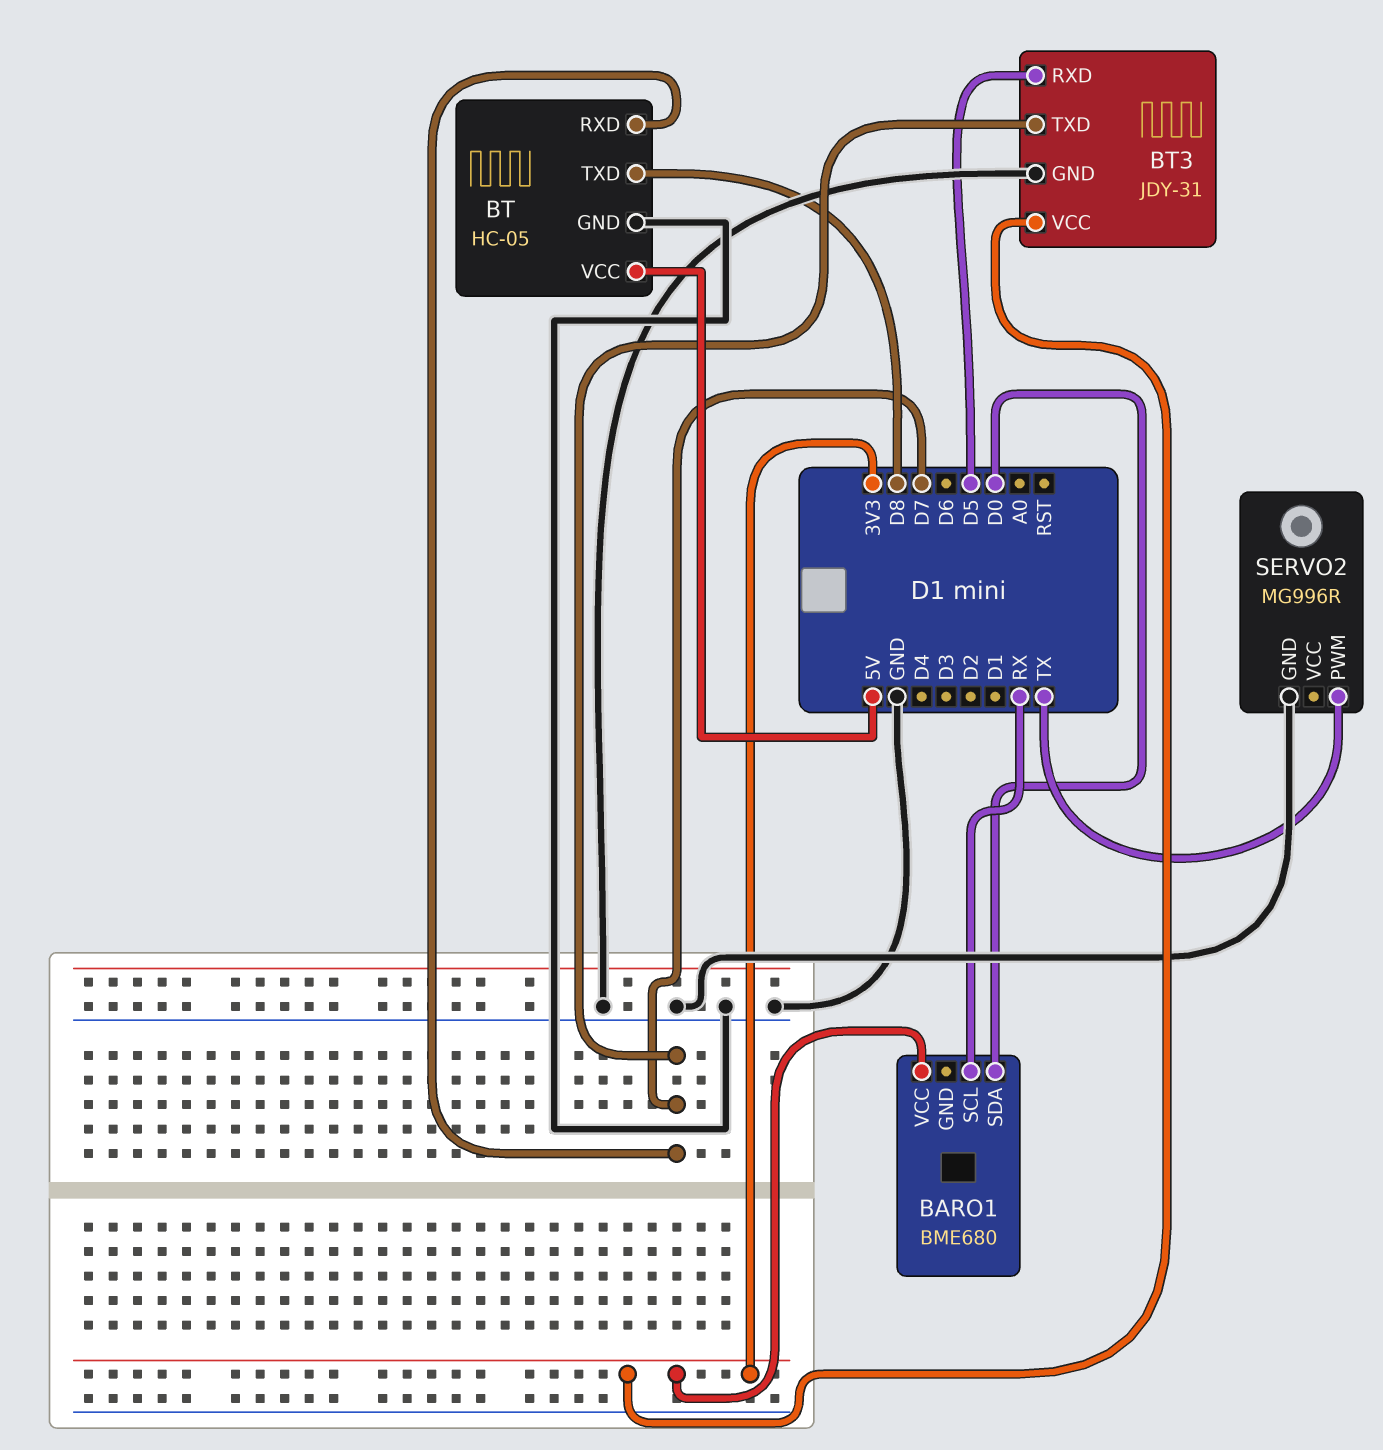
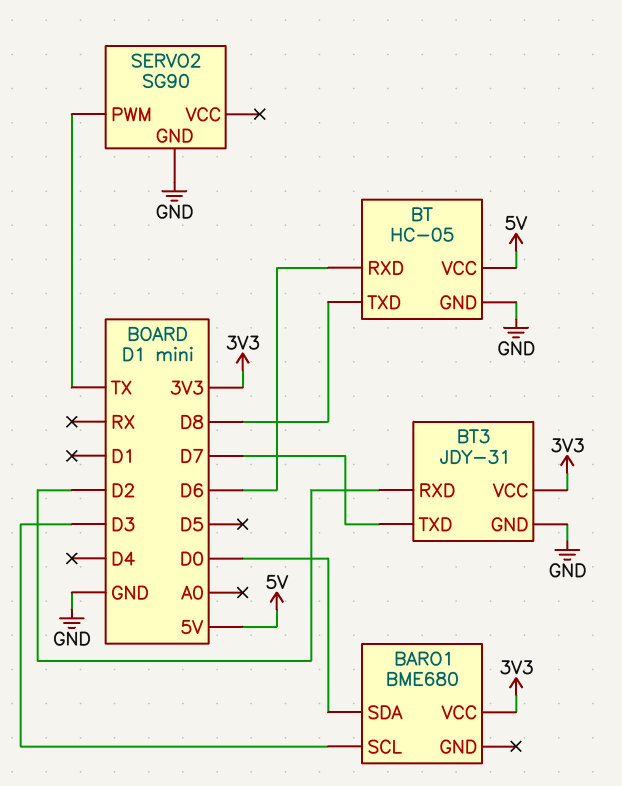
BARO1 pin SCL: RX -> D3
BT pin RXD: D7 -> D6
BT3 pin RXD: D5 -> D2
SERVO2: MG996R -> SG90

